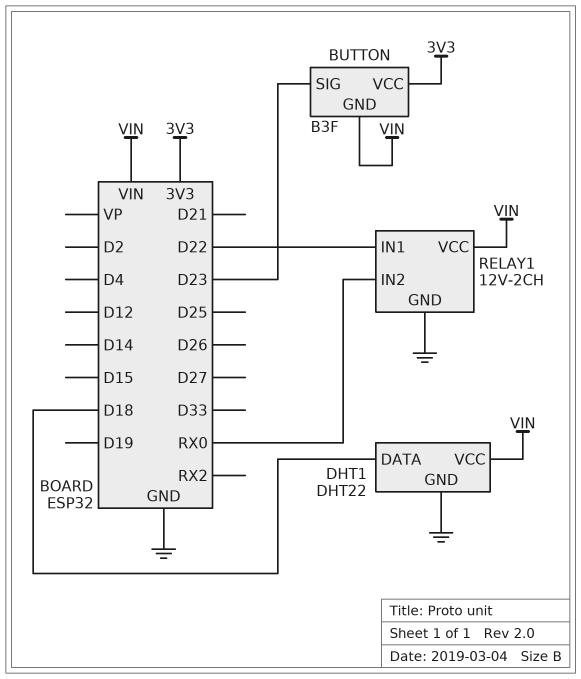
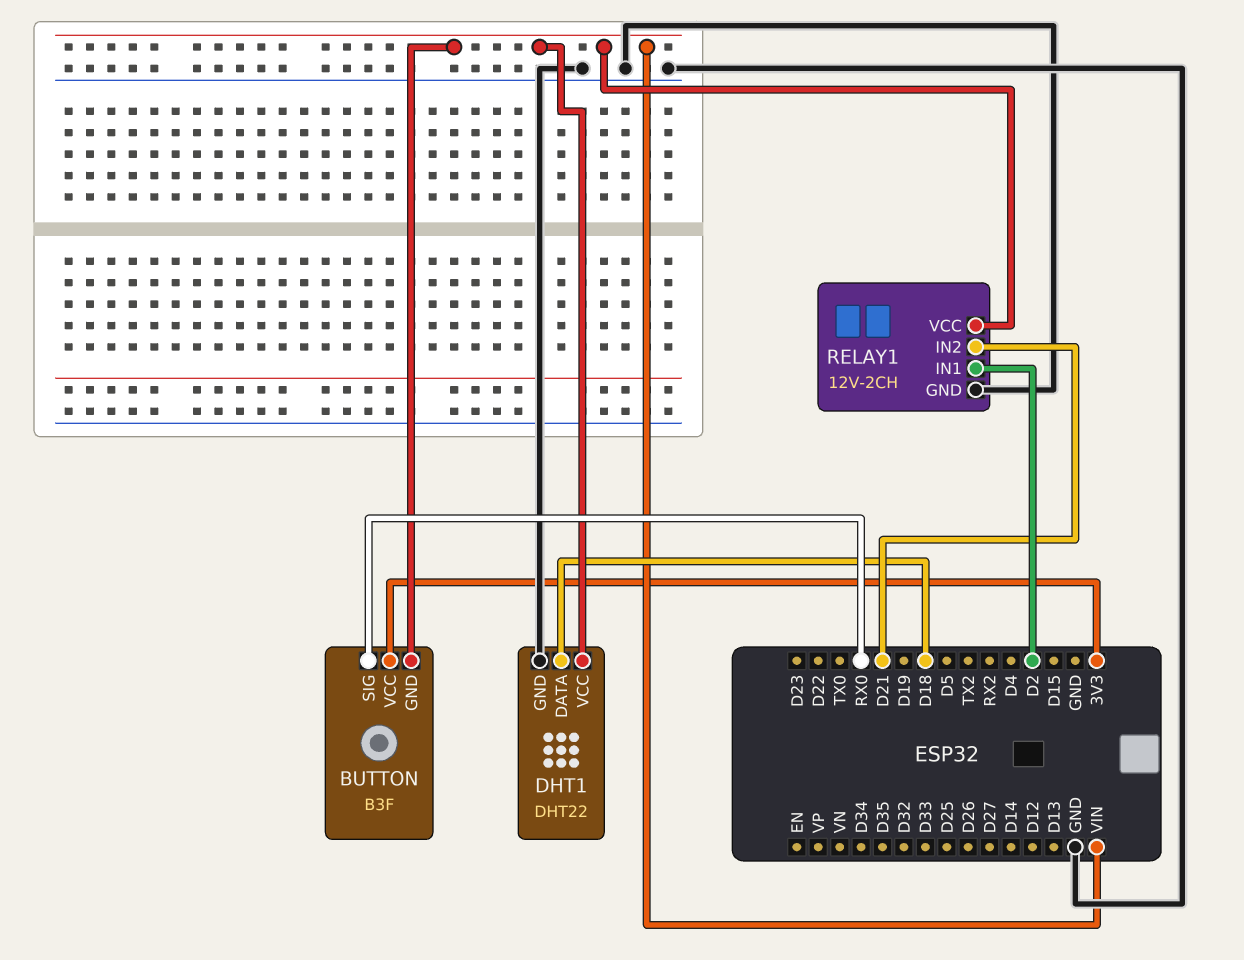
BUTTON pin SIG: D23 -> RX0
RELAY1 pin IN1: D22 -> D2
RELAY1 pin IN2: RX0 -> D21

